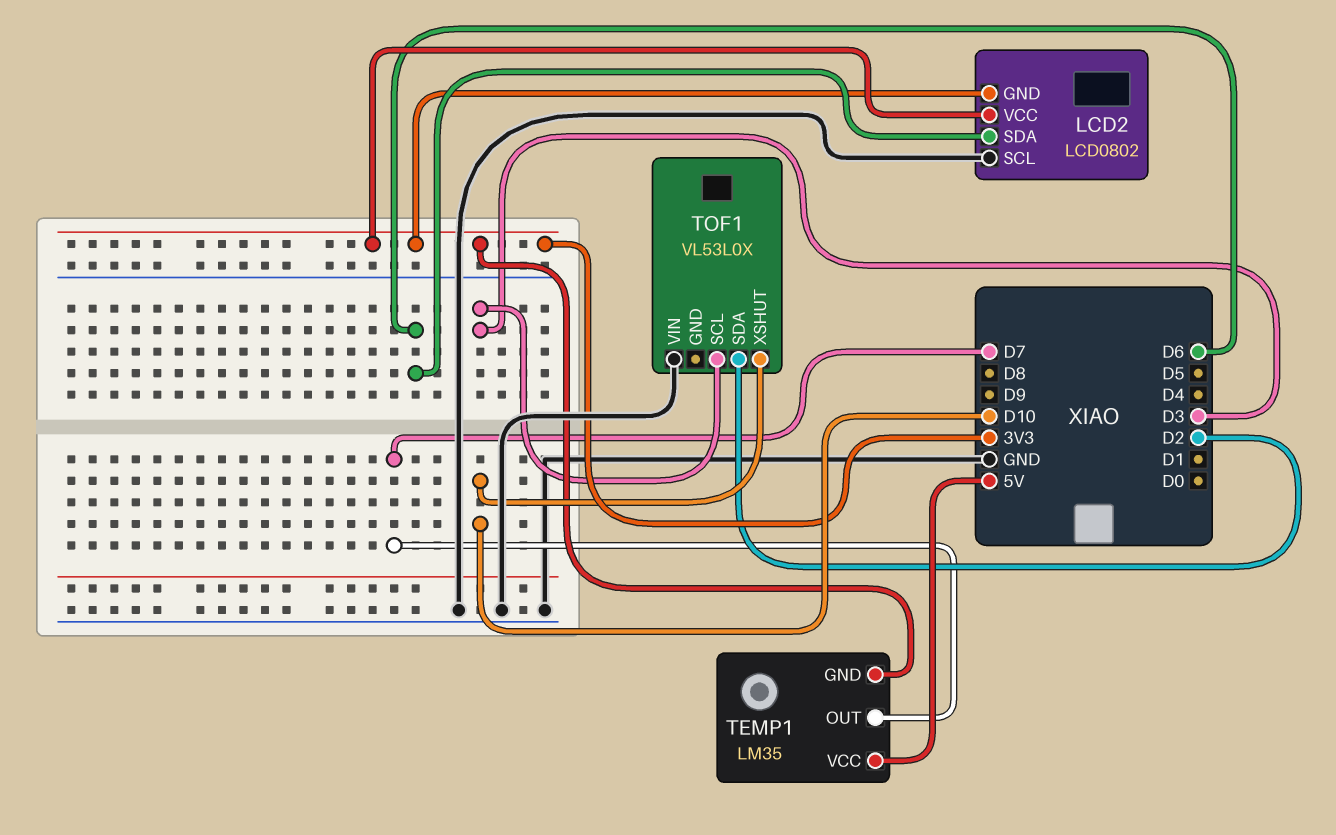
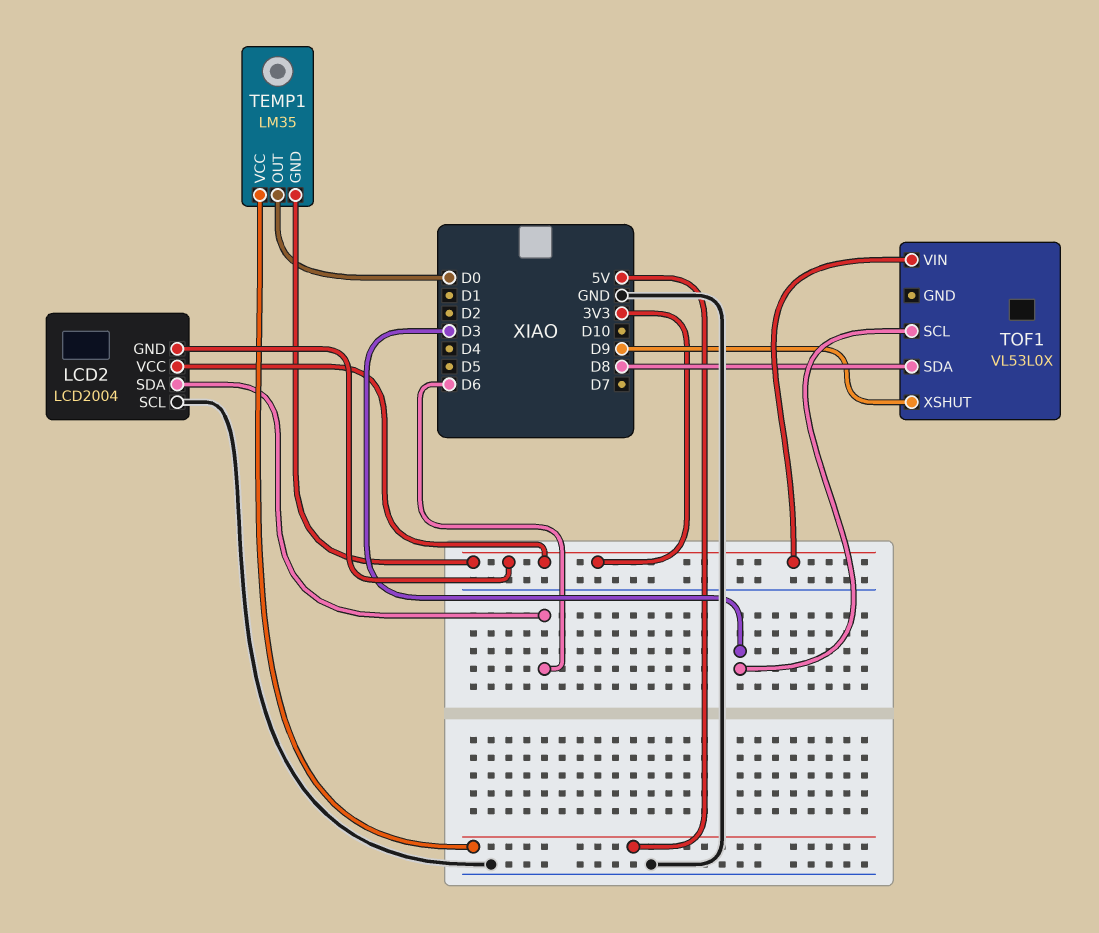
LCD2: LCD0802 -> LCD2004
TEMP1 pin OUT: D7 -> D0
TOF1 pin SDA: D2 -> D8
TOF1 pin VIN: GND -> 3V3
TOF1 pin XSHUT: D10 -> D9

